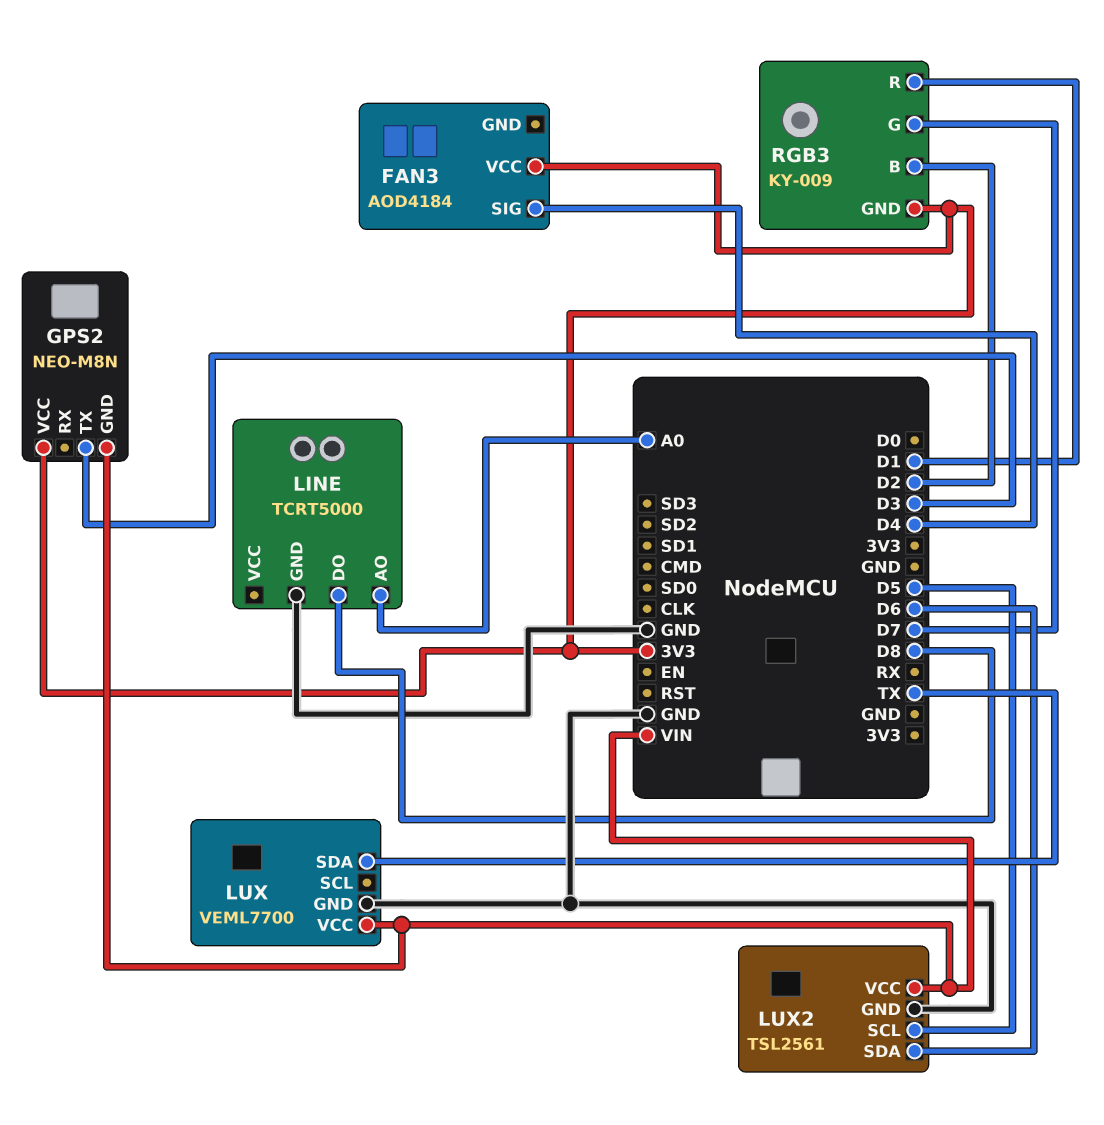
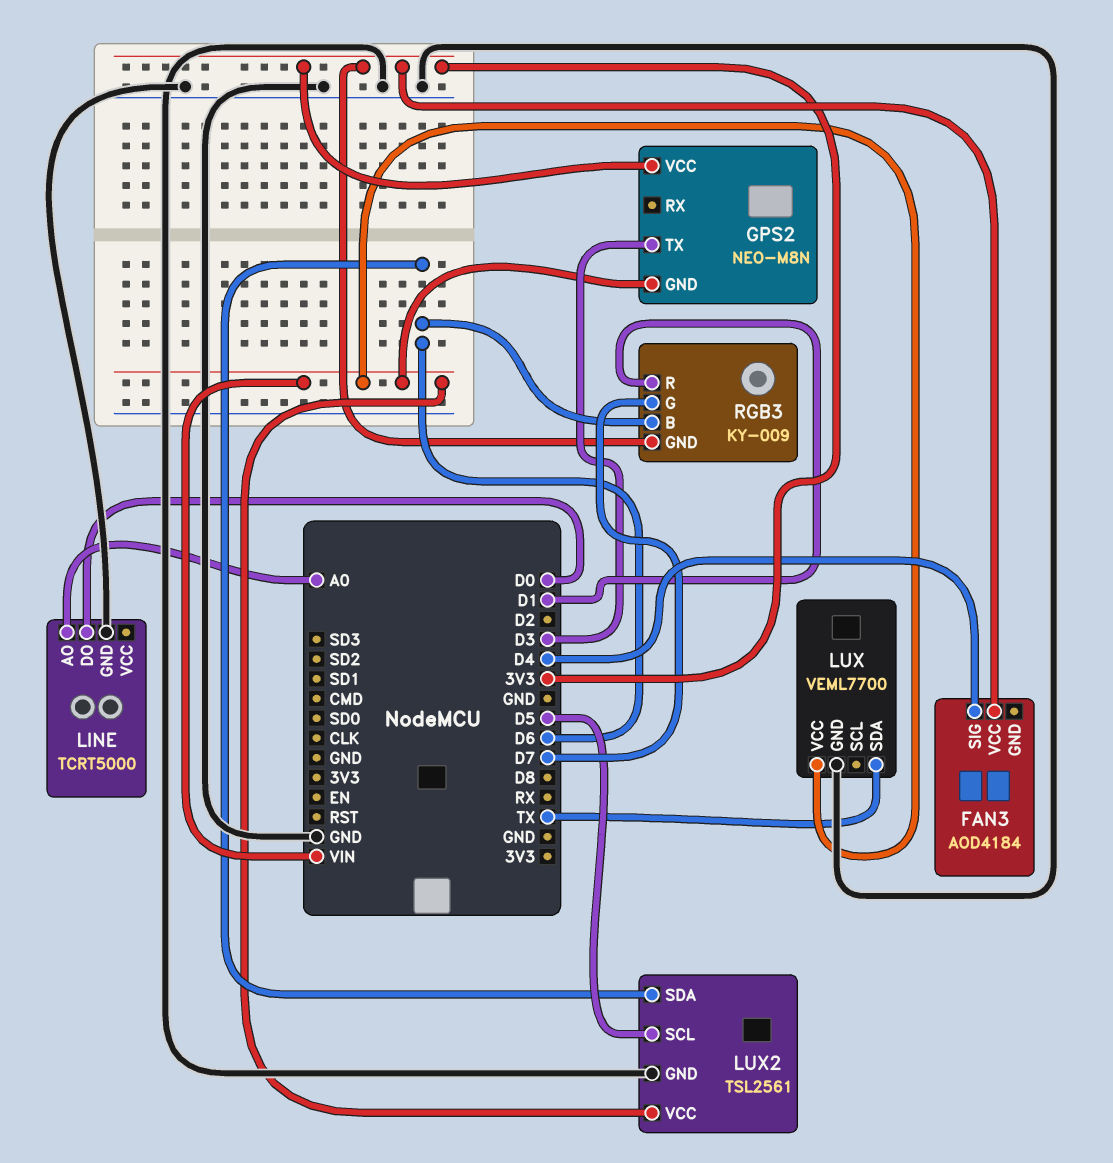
LINE pin DO: D8 -> D0
RGB3 pin B: D2 -> D6

